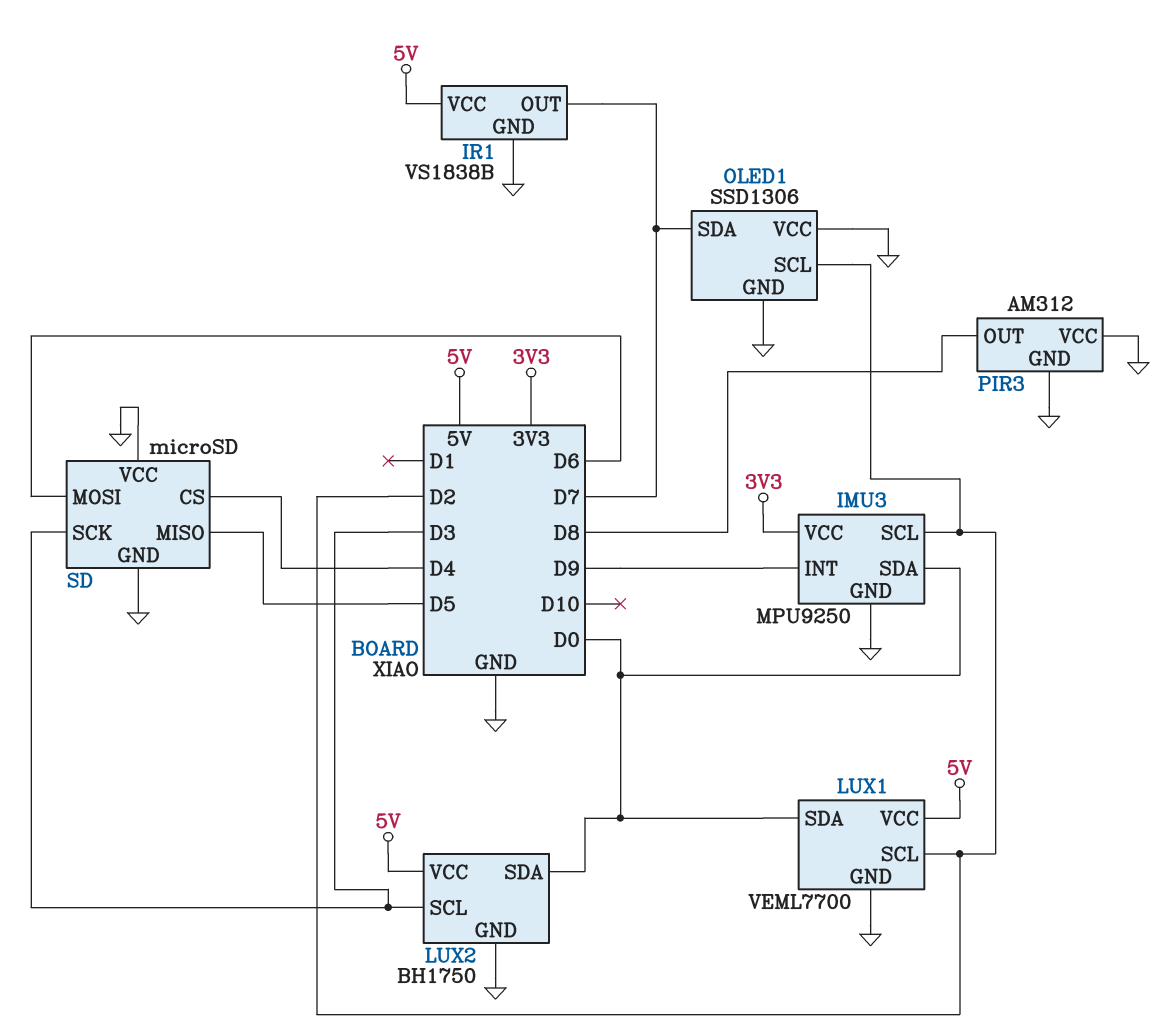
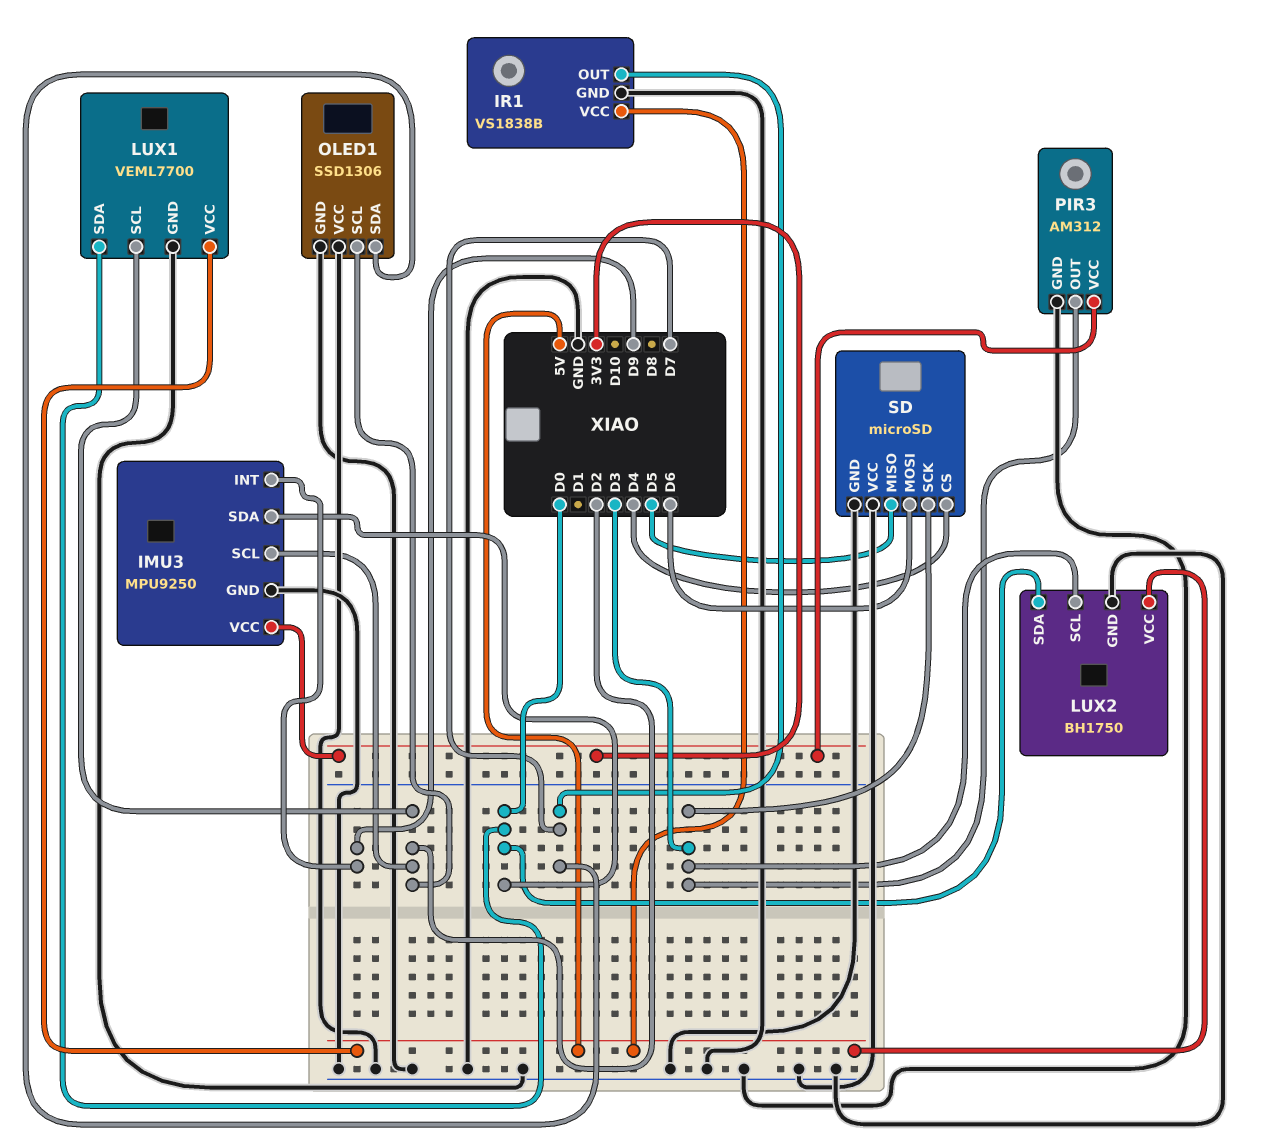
PIR3 pin OUT: D8 -> D3
PIR3 pin VCC: GND -> 3V3

